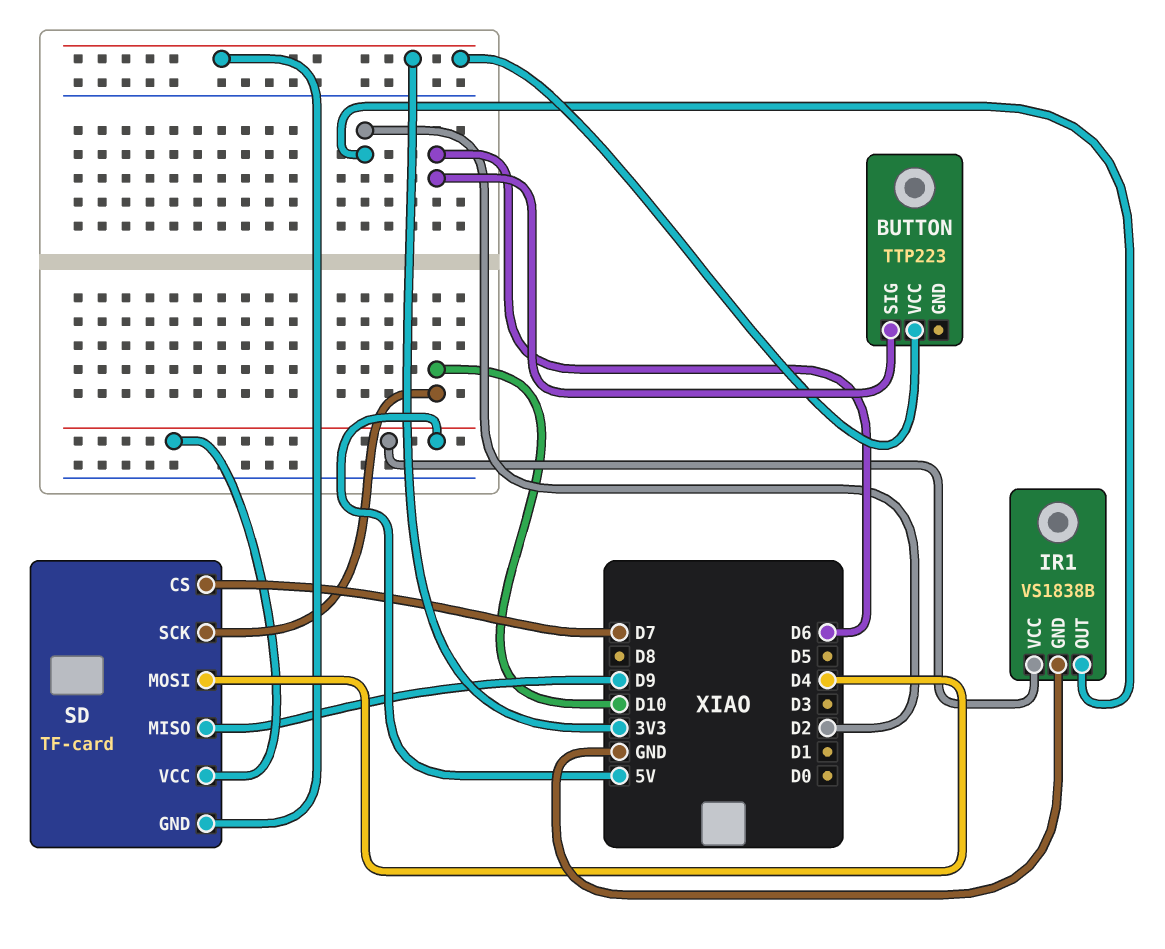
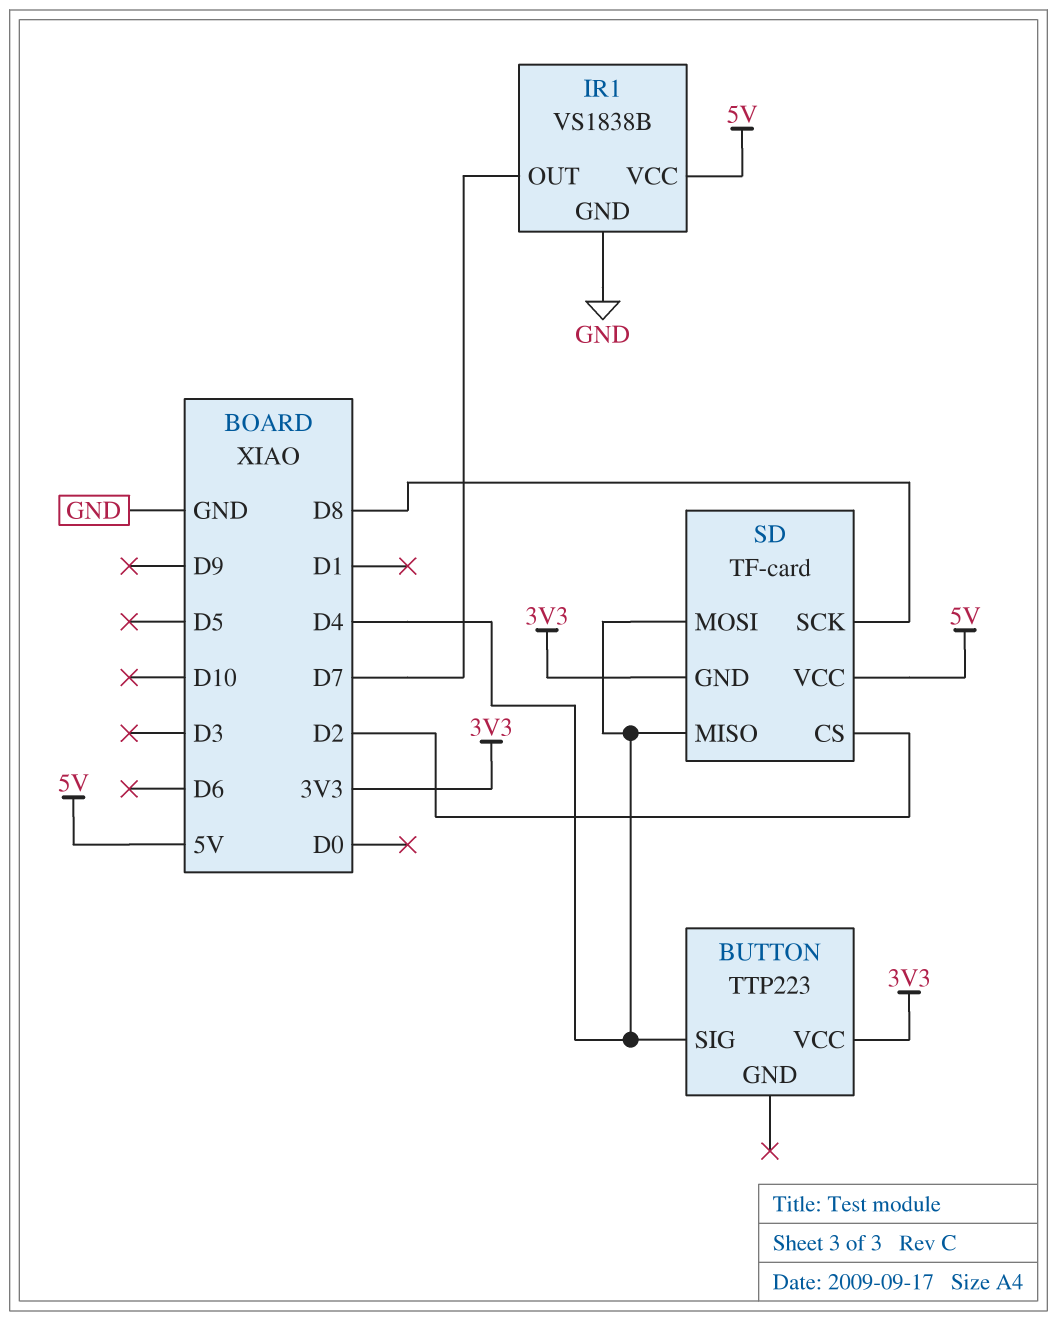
BUTTON pin SIG: D6 -> D4
IR1 pin OUT: D2 -> D7
SD pin CS: D7 -> D2
SD pin MISO: D9 -> D4
SD pin SCK: D10 -> D8

